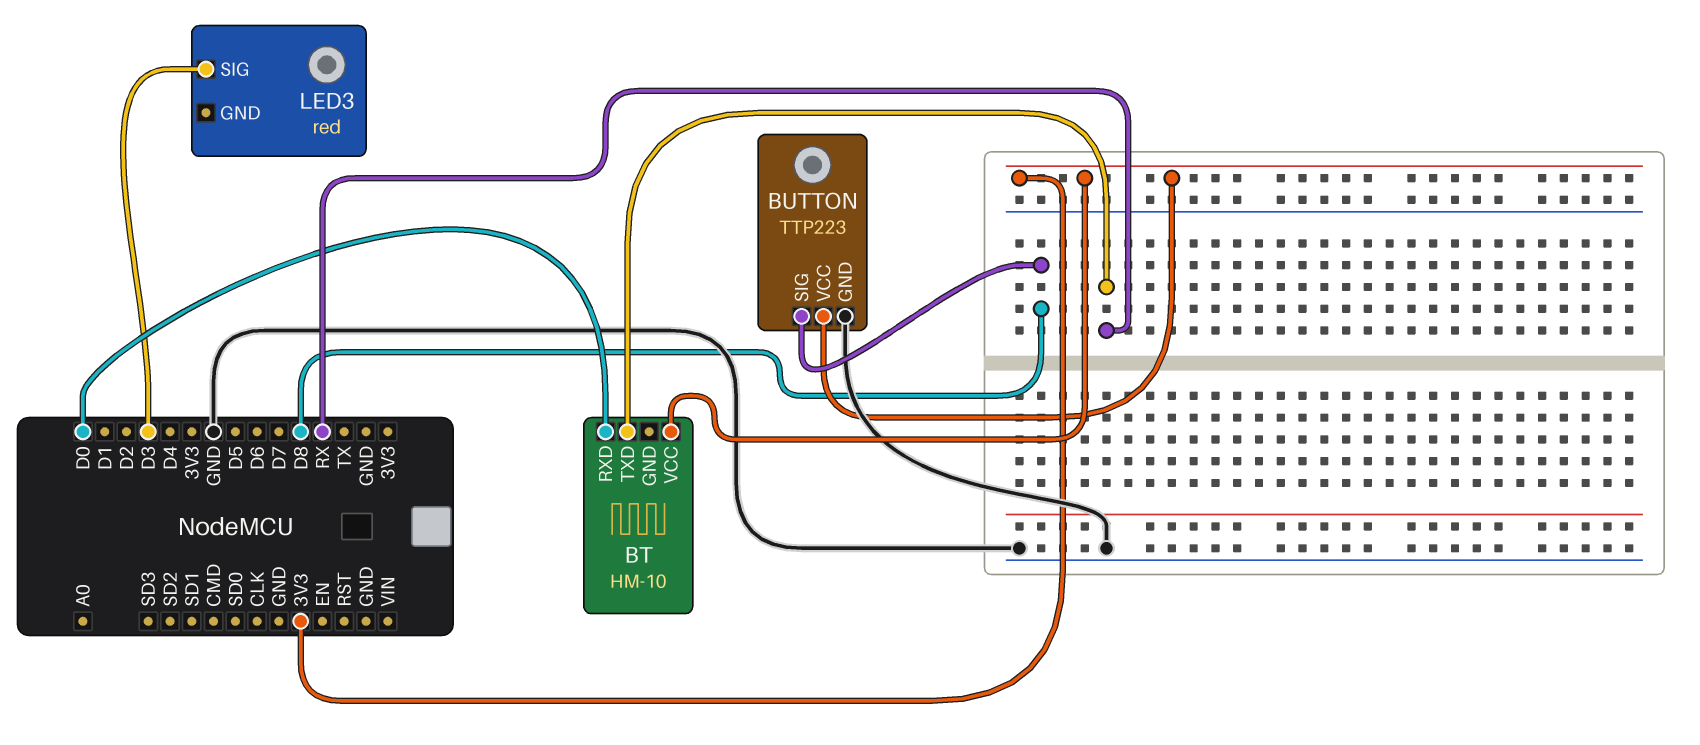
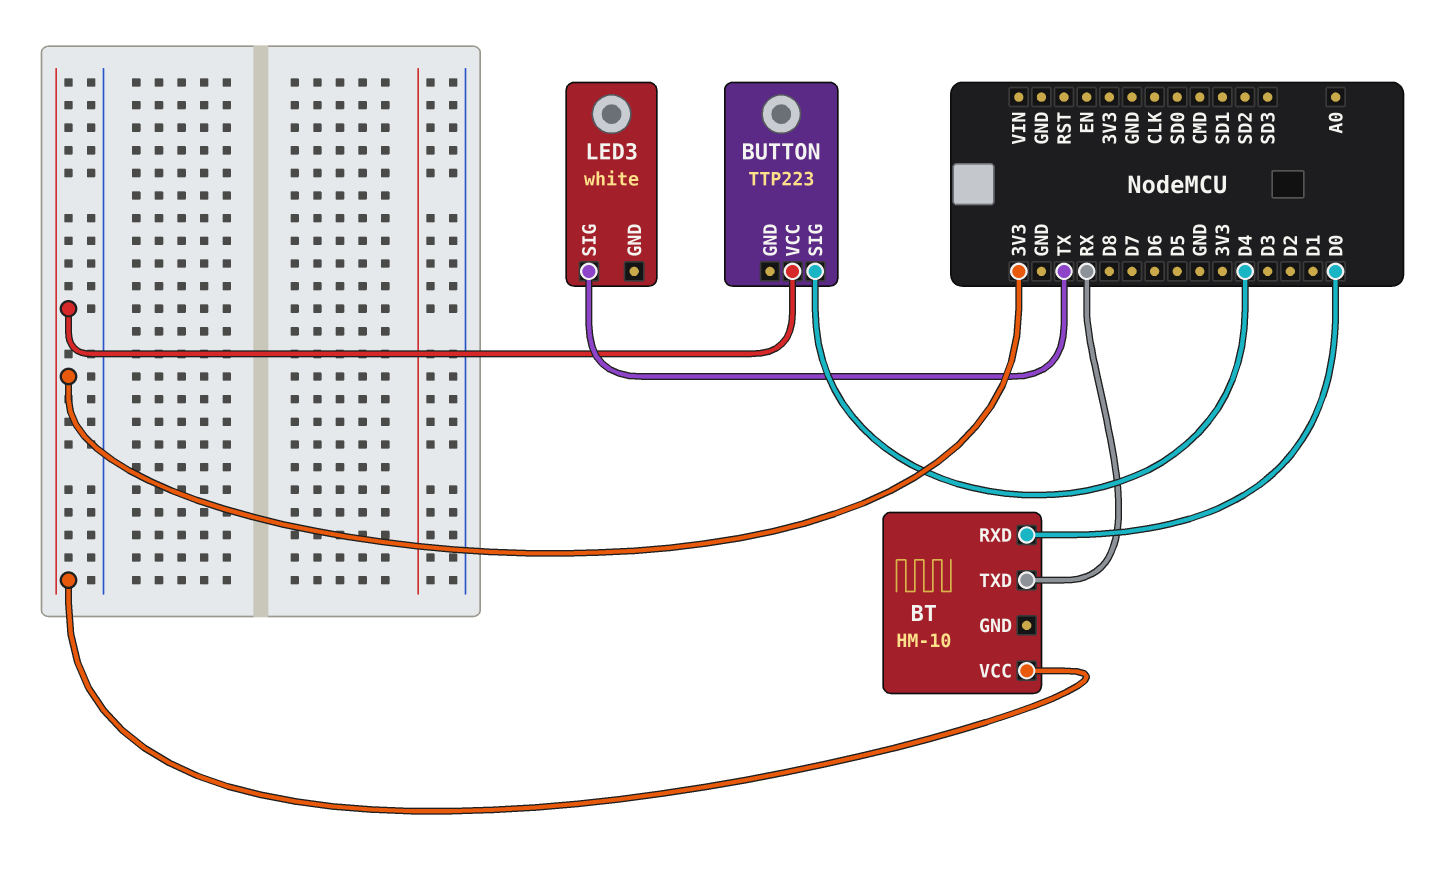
BUTTON pin GND: GND -> none
BUTTON pin SIG: D8 -> D4
LED3: red -> white
LED3 pin SIG: D3 -> TX

